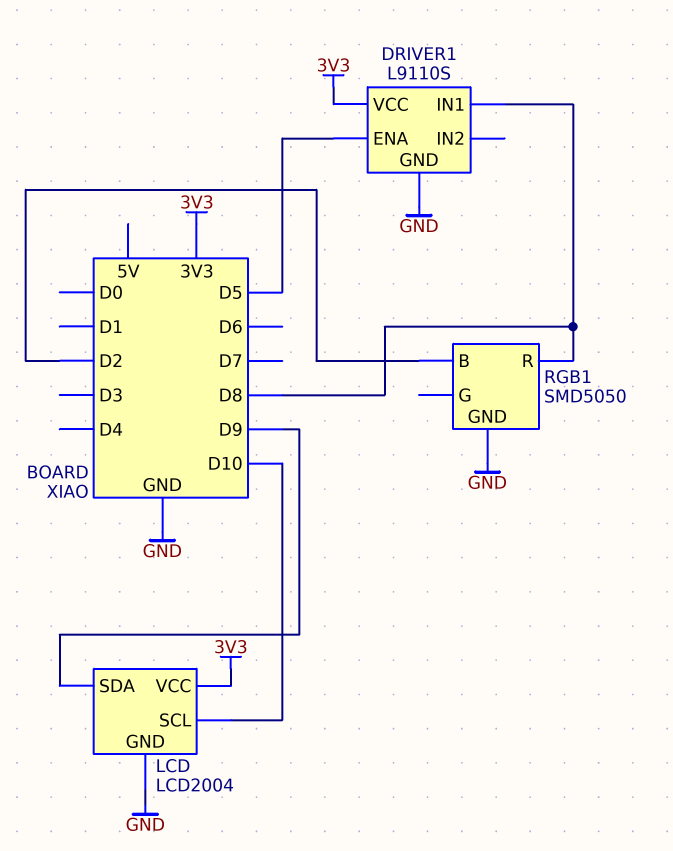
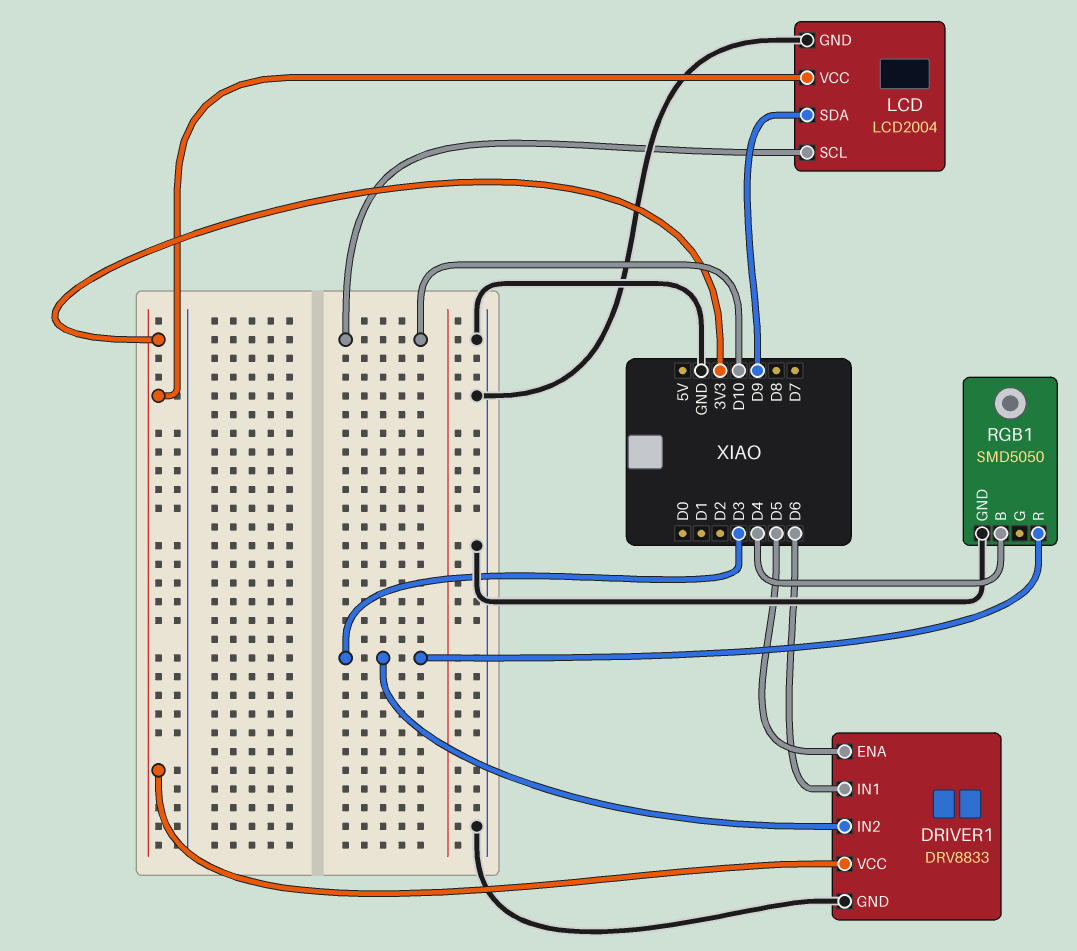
DRIVER1: L9110S -> DRV8833
DRIVER1 pin IN1: D8 -> D6
DRIVER1 pin IN2: none -> D3
RGB1 pin B: D2 -> D4
RGB1 pin R: D8 -> D3

